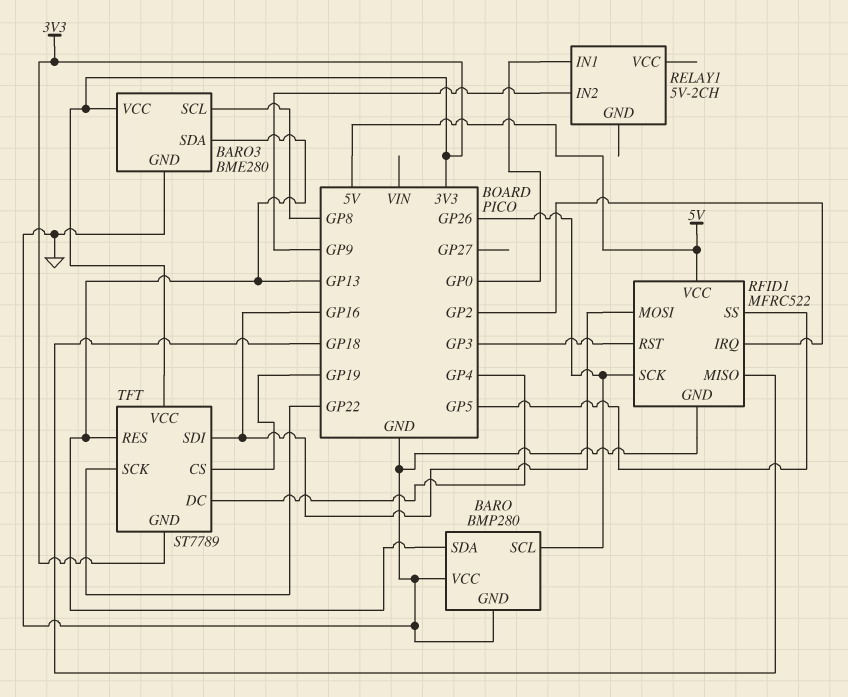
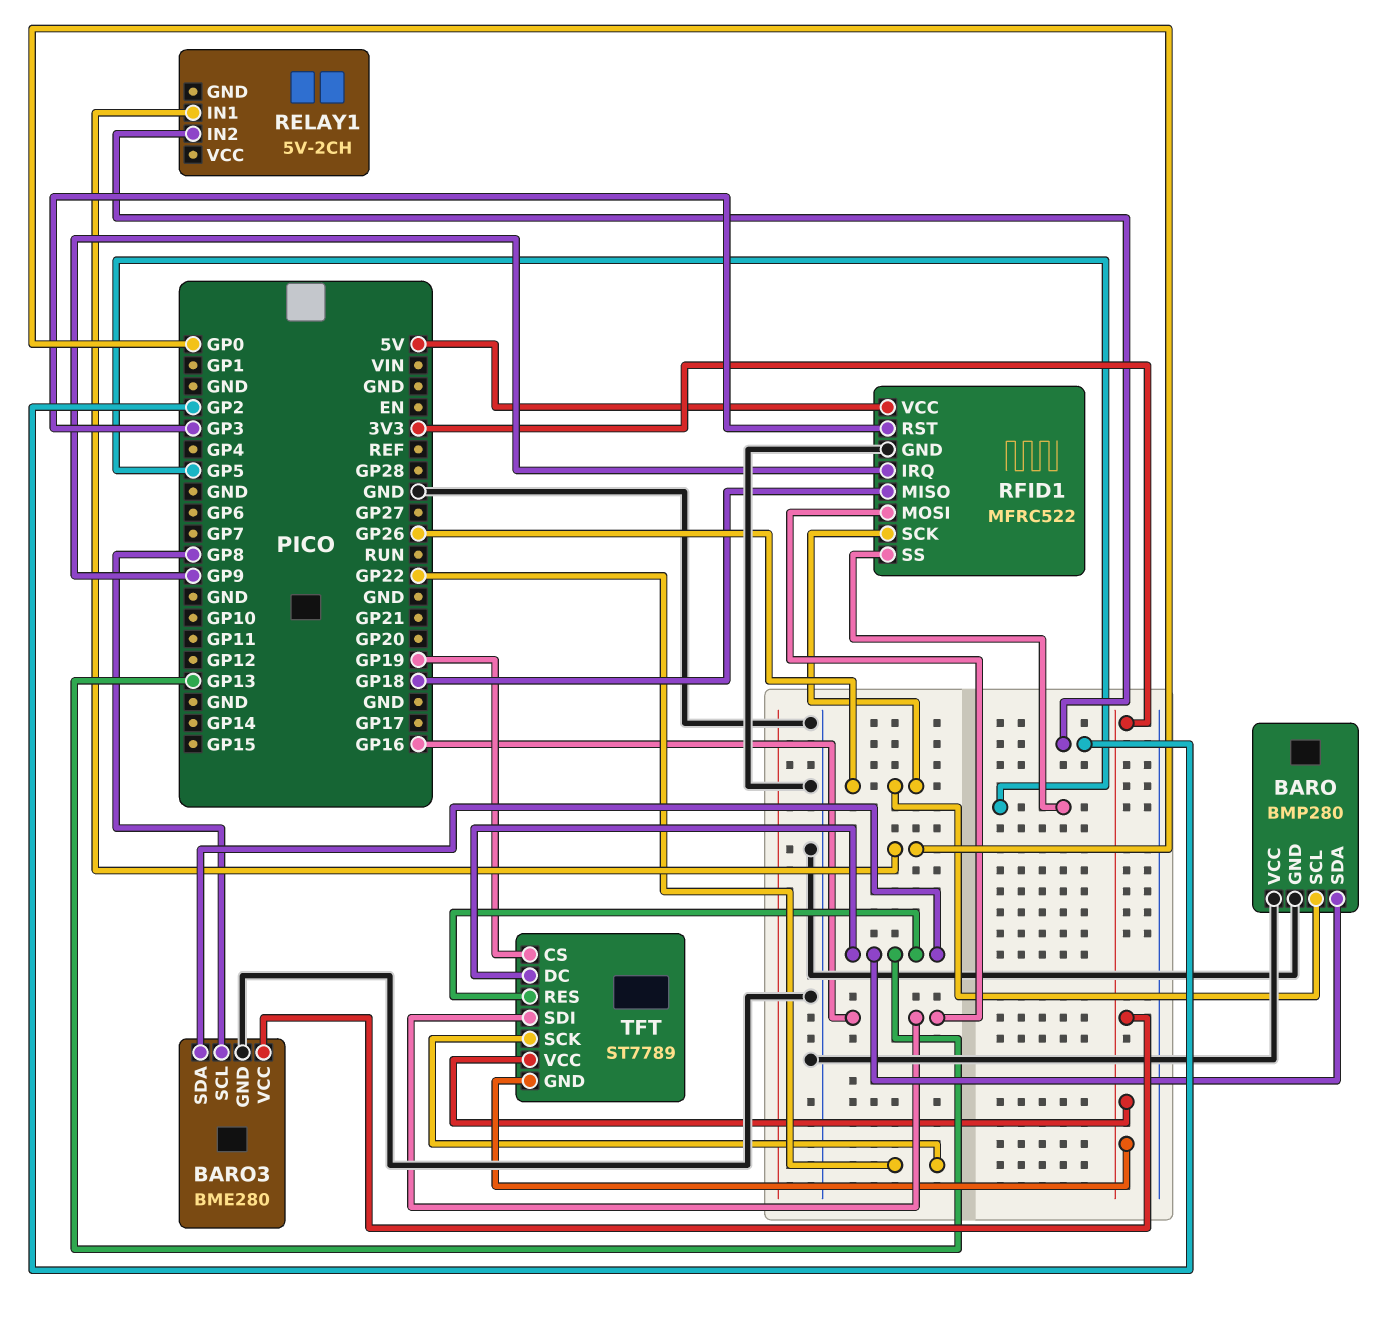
RELAY1 pin IN2: GP9 -> GP2
RFID1 pin IRQ: GP2 -> GP9
TFT pin DC: GP4 -> GP13

